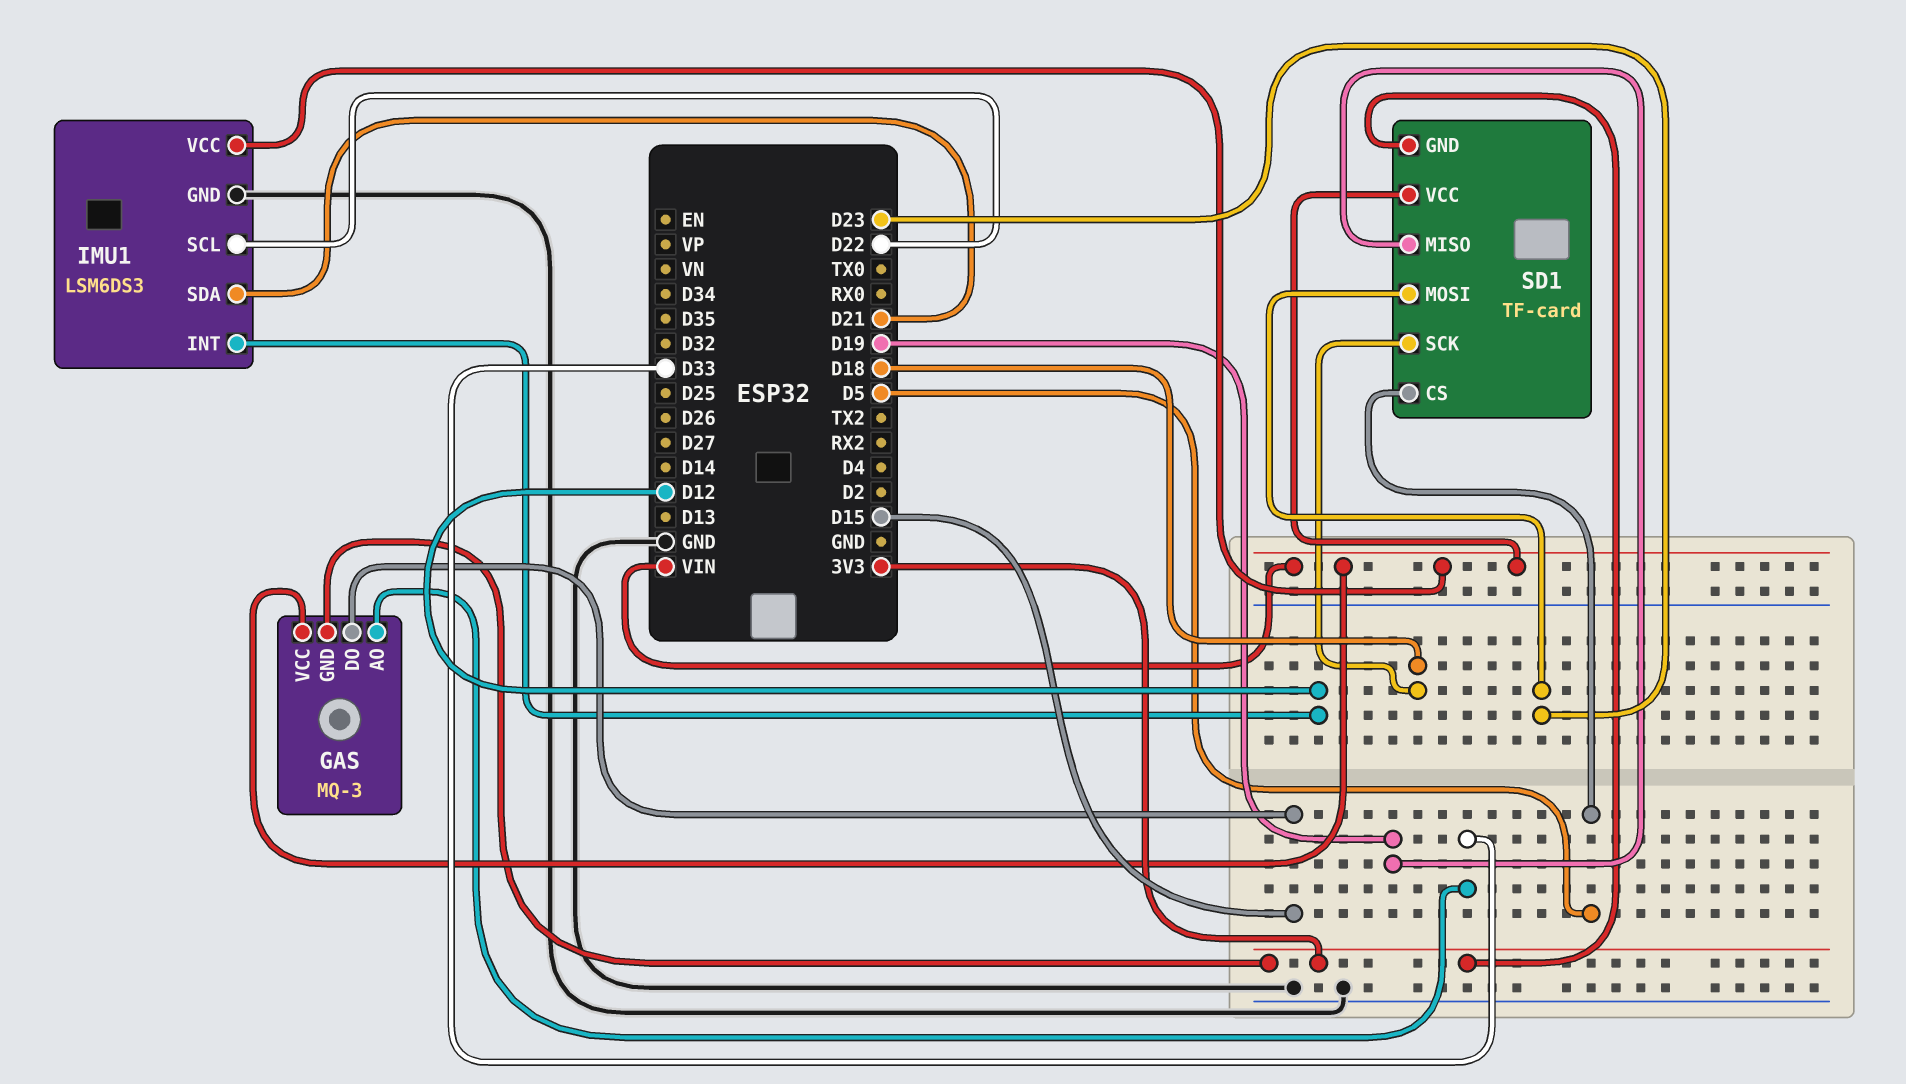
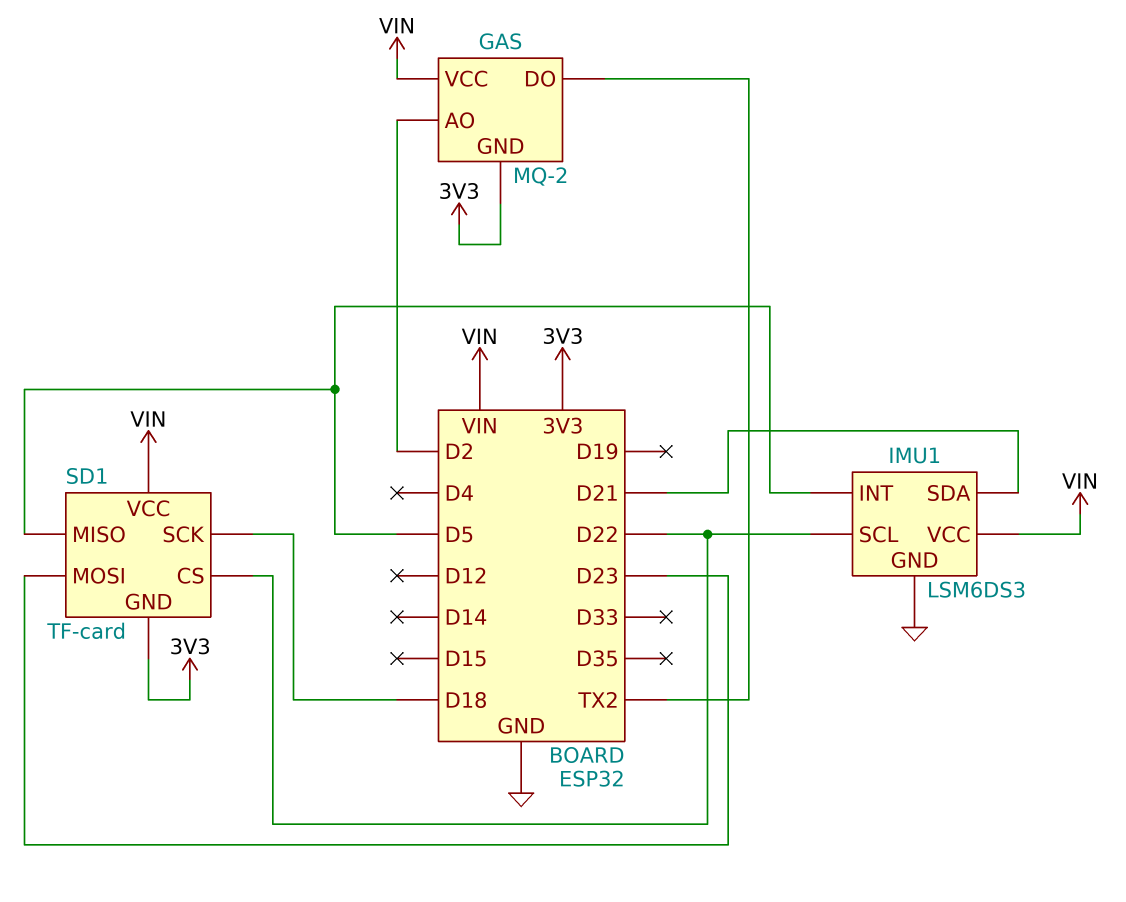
GAS: MQ-3 -> MQ-2
GAS pin AO: D33 -> D2
GAS pin DO: D15 -> TX2
IMU1 pin INT: D12 -> D5
SD1 pin CS: D5 -> D22
SD1 pin MISO: D19 -> D5

